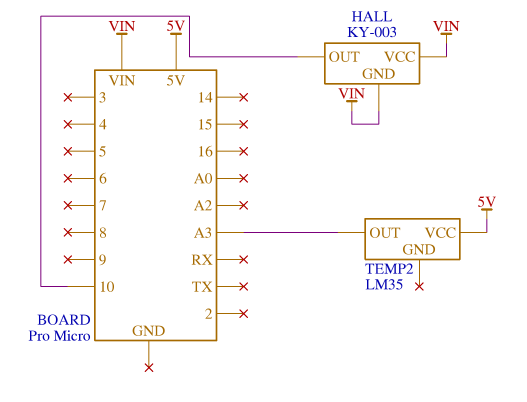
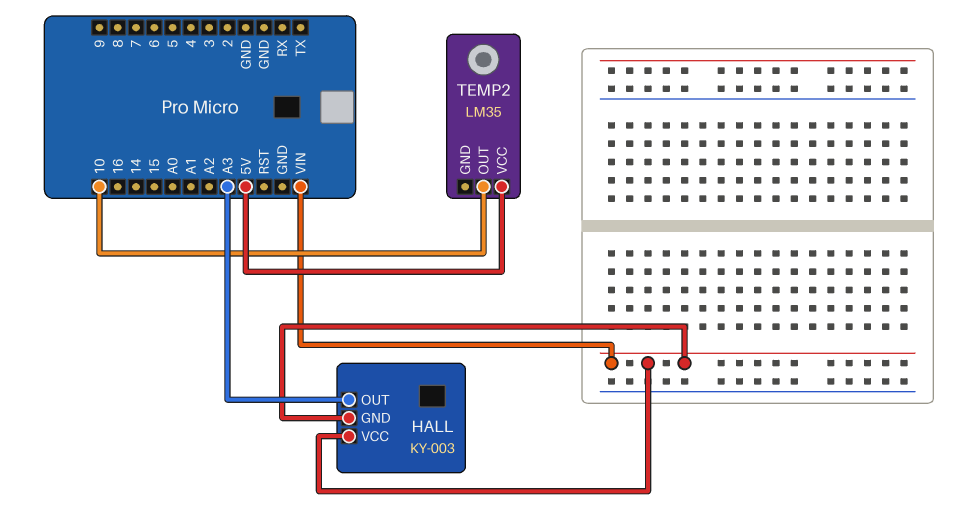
HALL pin OUT: 10 -> A3
TEMP2 pin OUT: A3 -> 10

